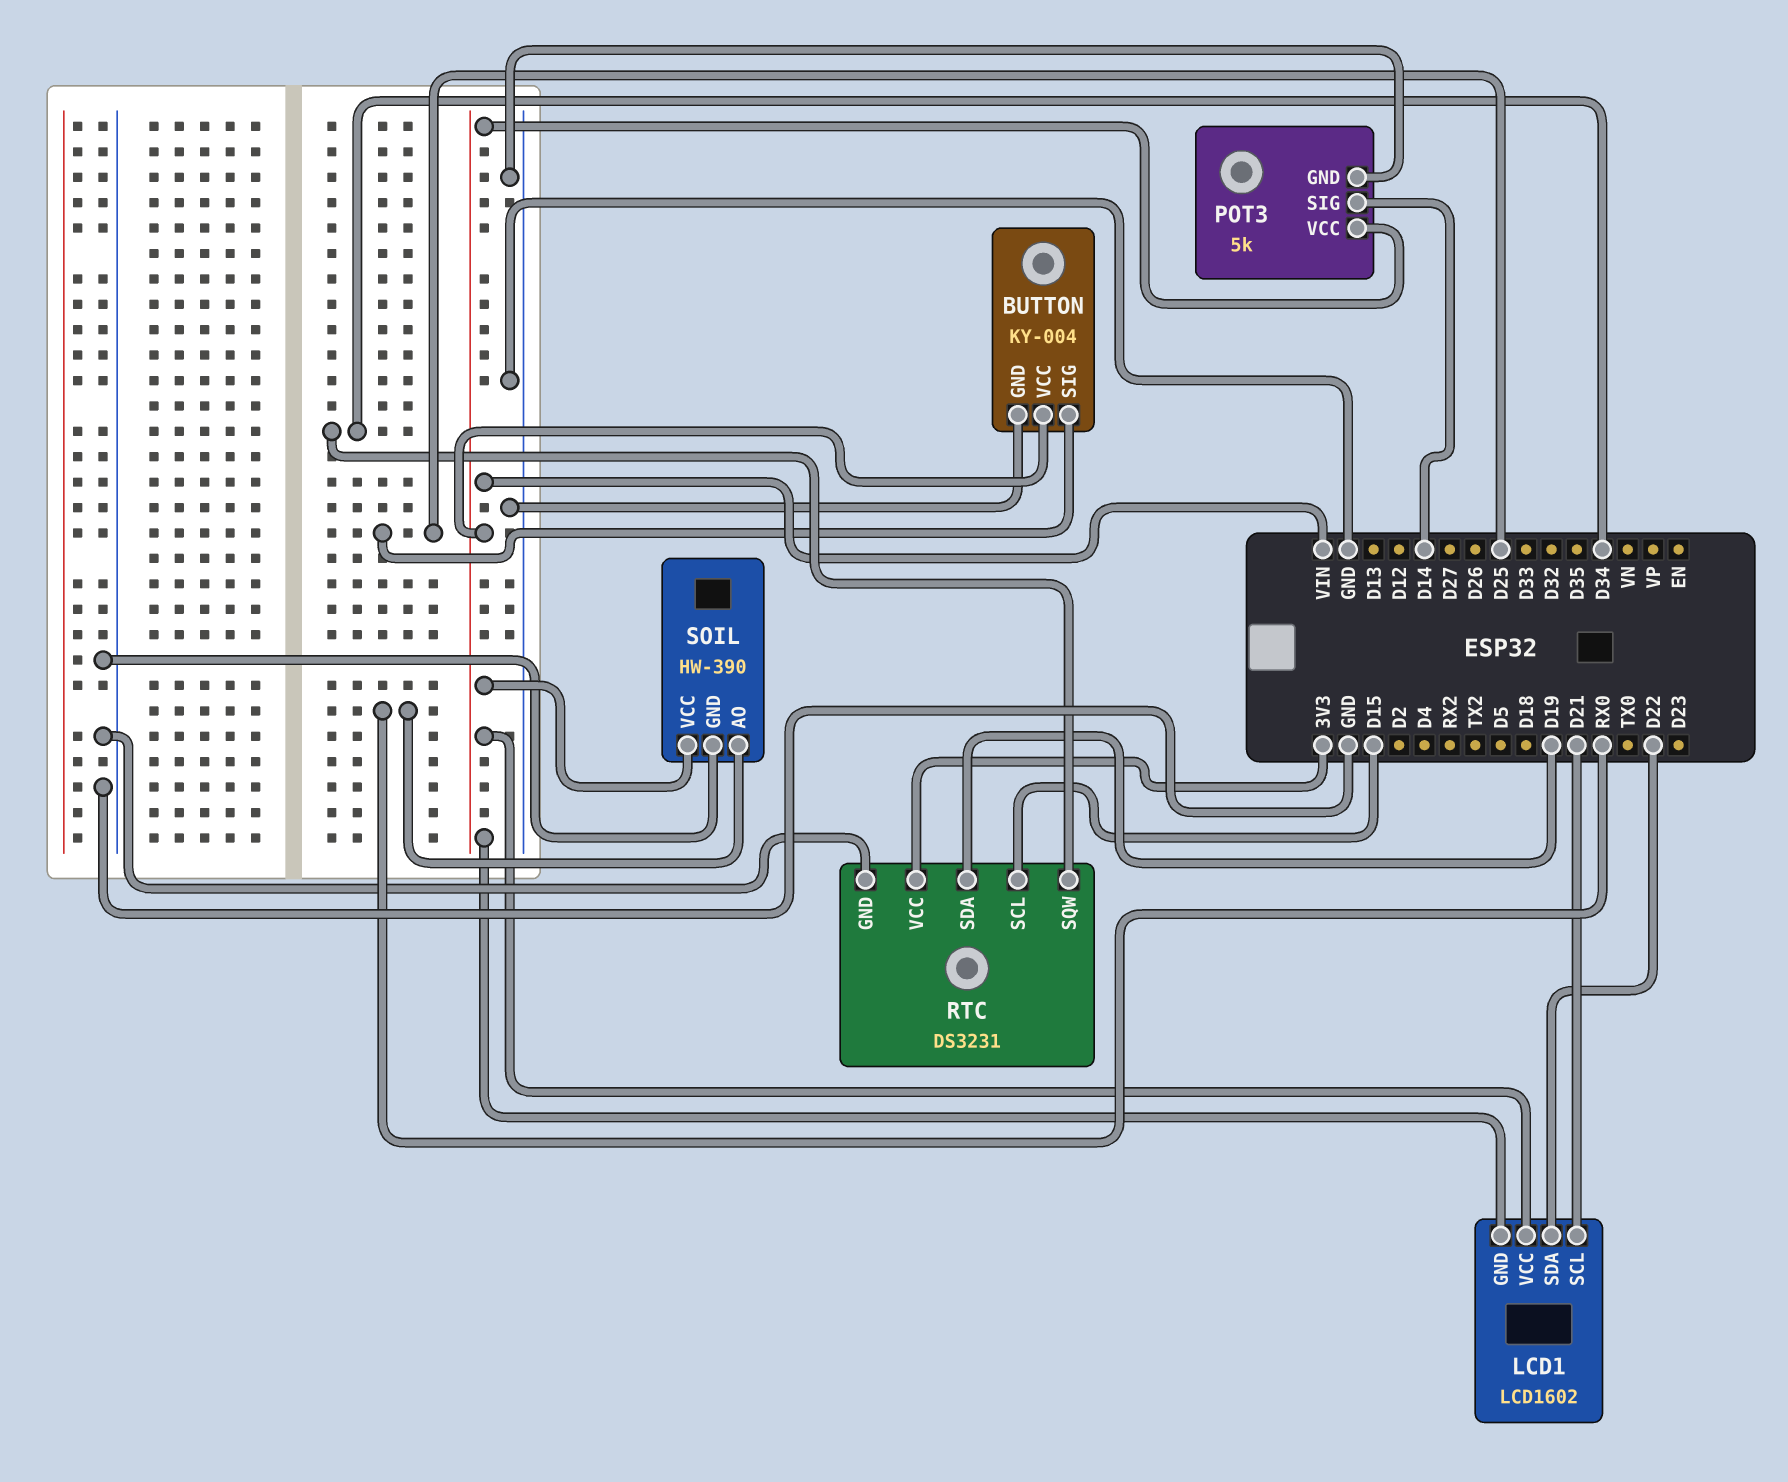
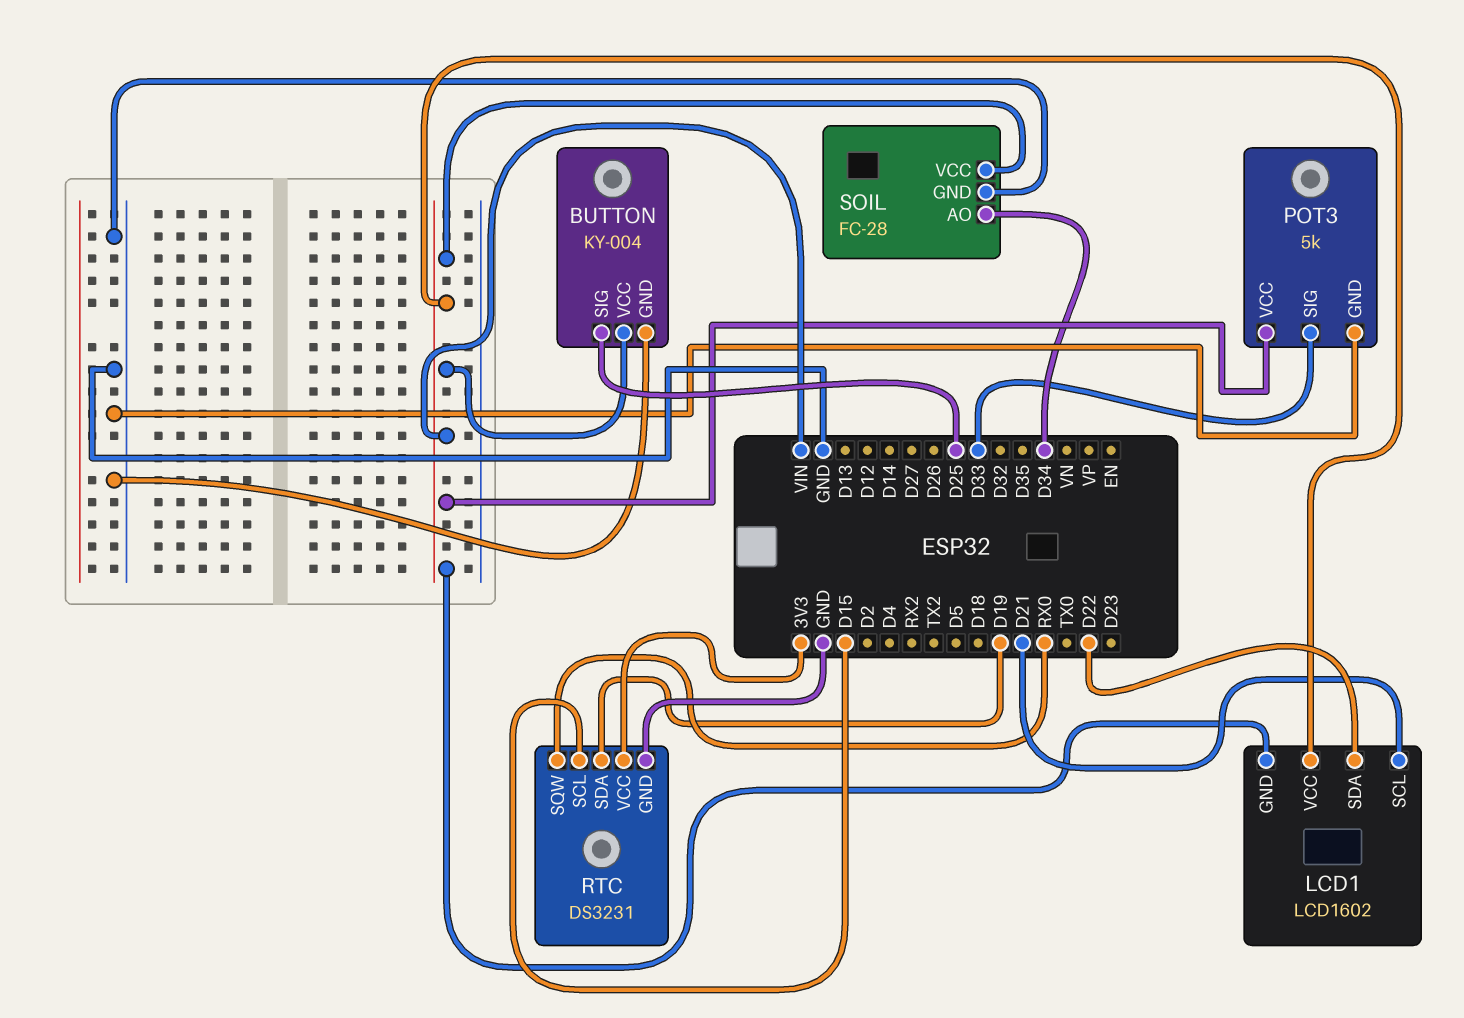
POT3 pin SIG: D14 -> D33
RTC pin SQW: D34 -> RX0
SOIL: HW-390 -> FC-28
SOIL pin AO: RX0 -> D34

